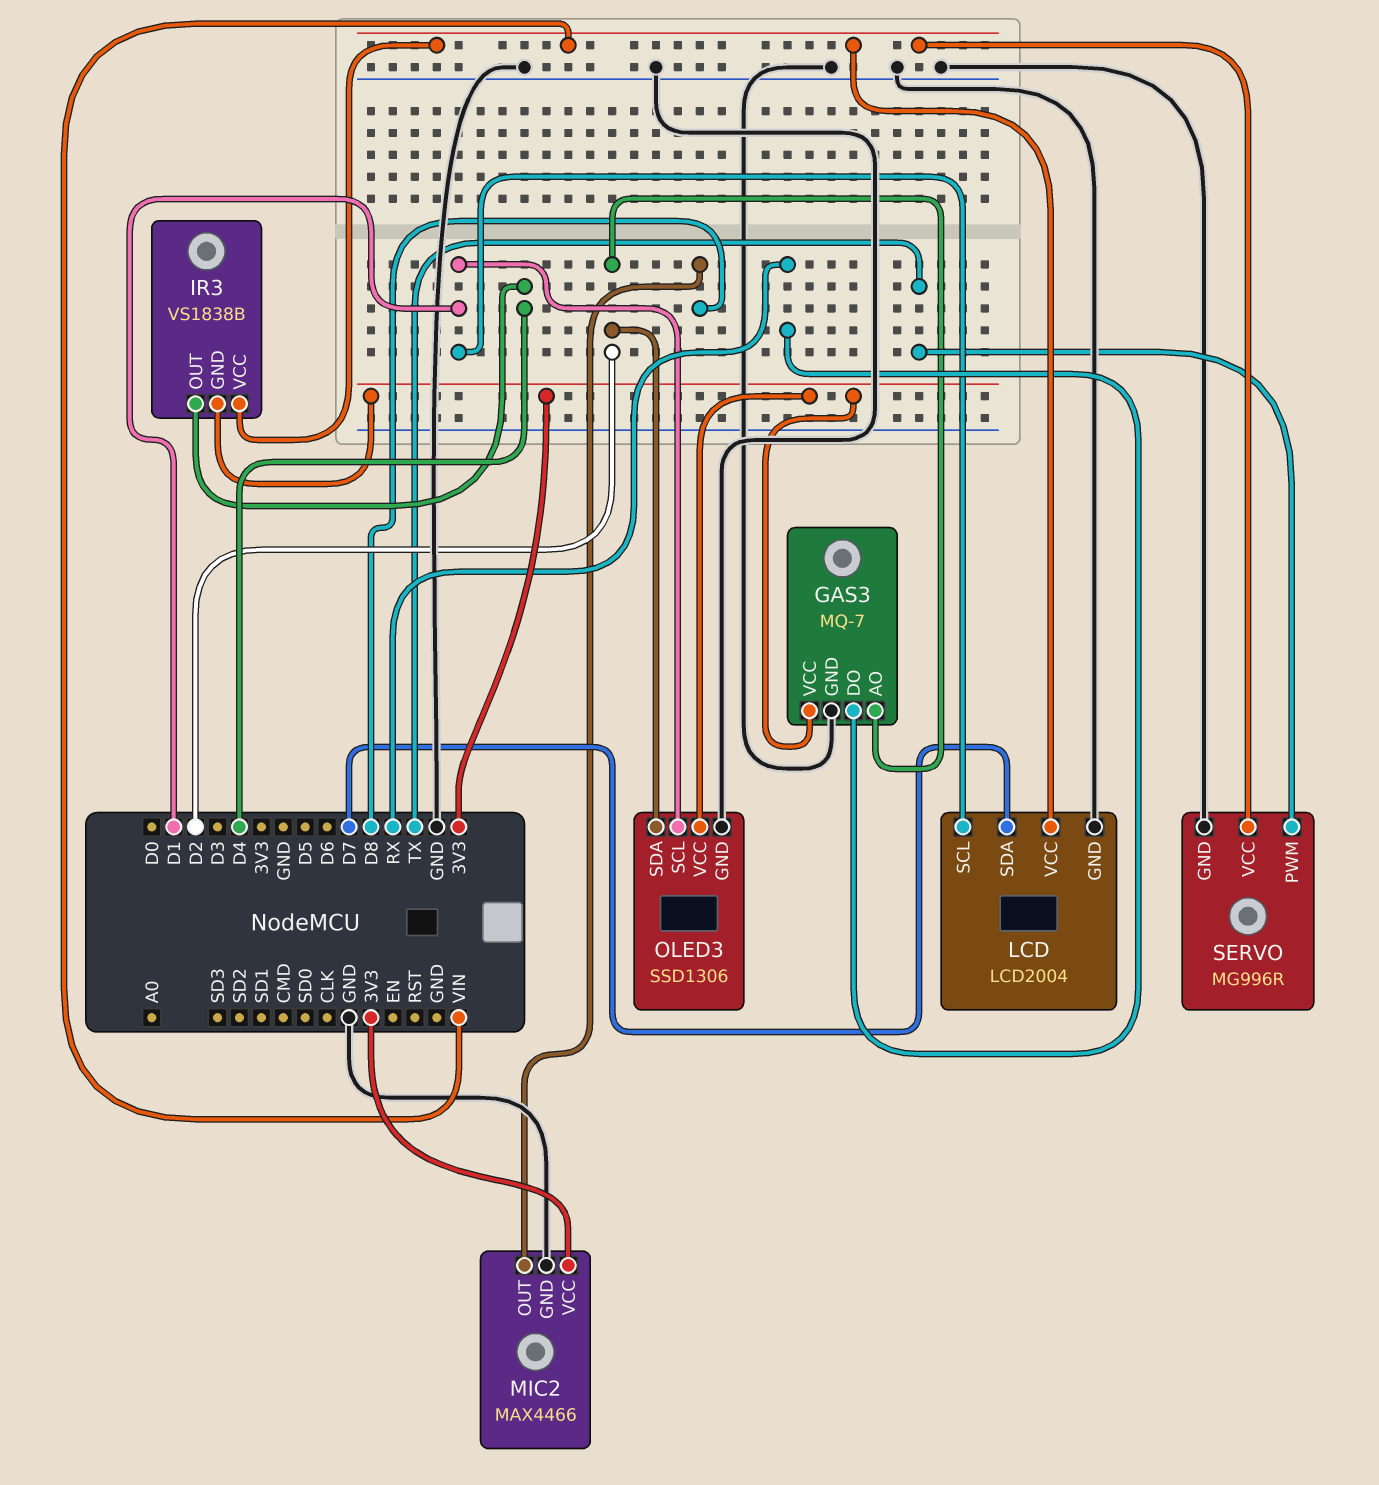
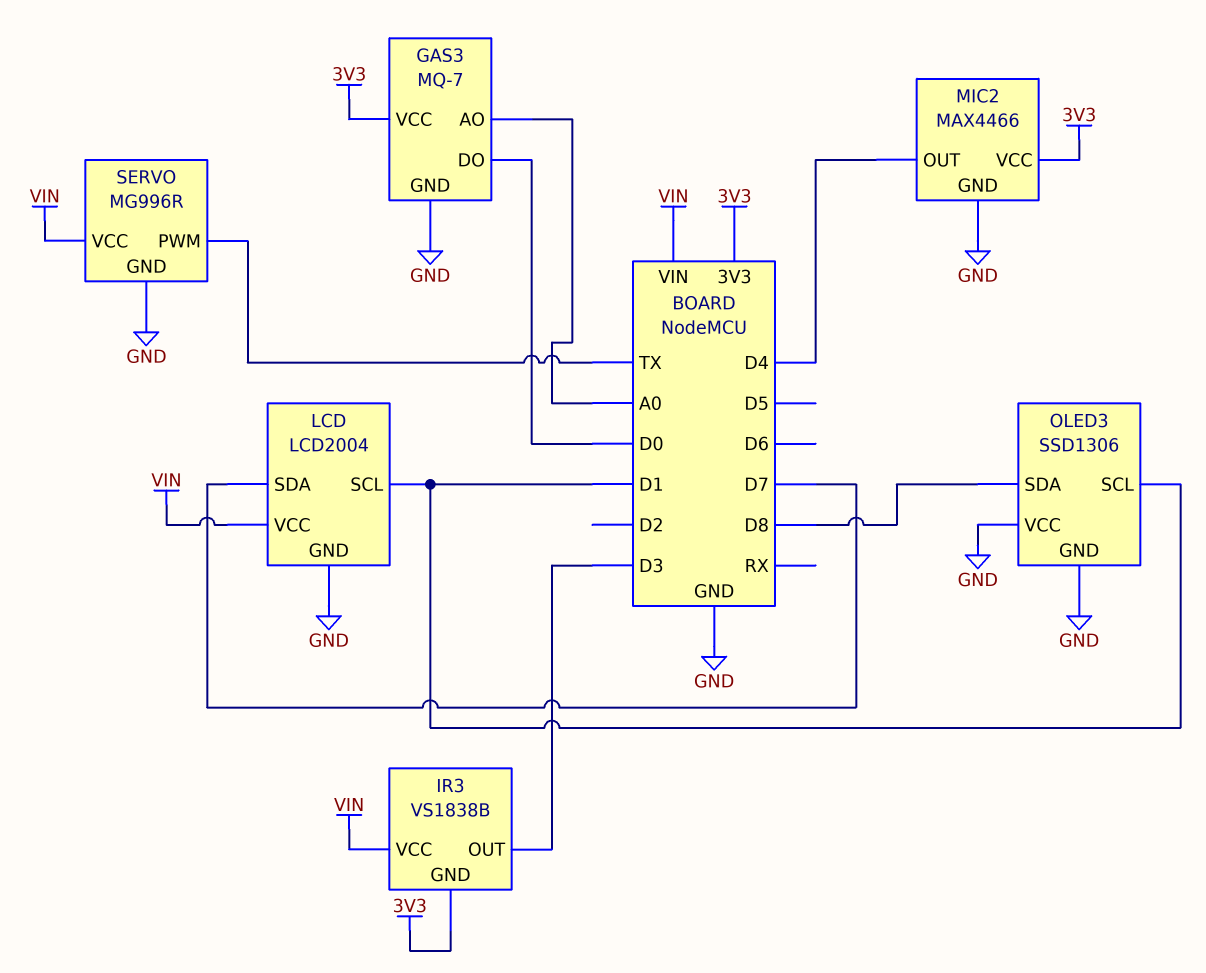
GAS3 pin AO: D2 -> A0
GAS3 pin DO: RX -> D0
IR3 pin OUT: D4 -> D3
MIC2 pin OUT: D8 -> D4
OLED3 pin SDA: D2 -> D8
OLED3 pin VCC: 3V3 -> GND

